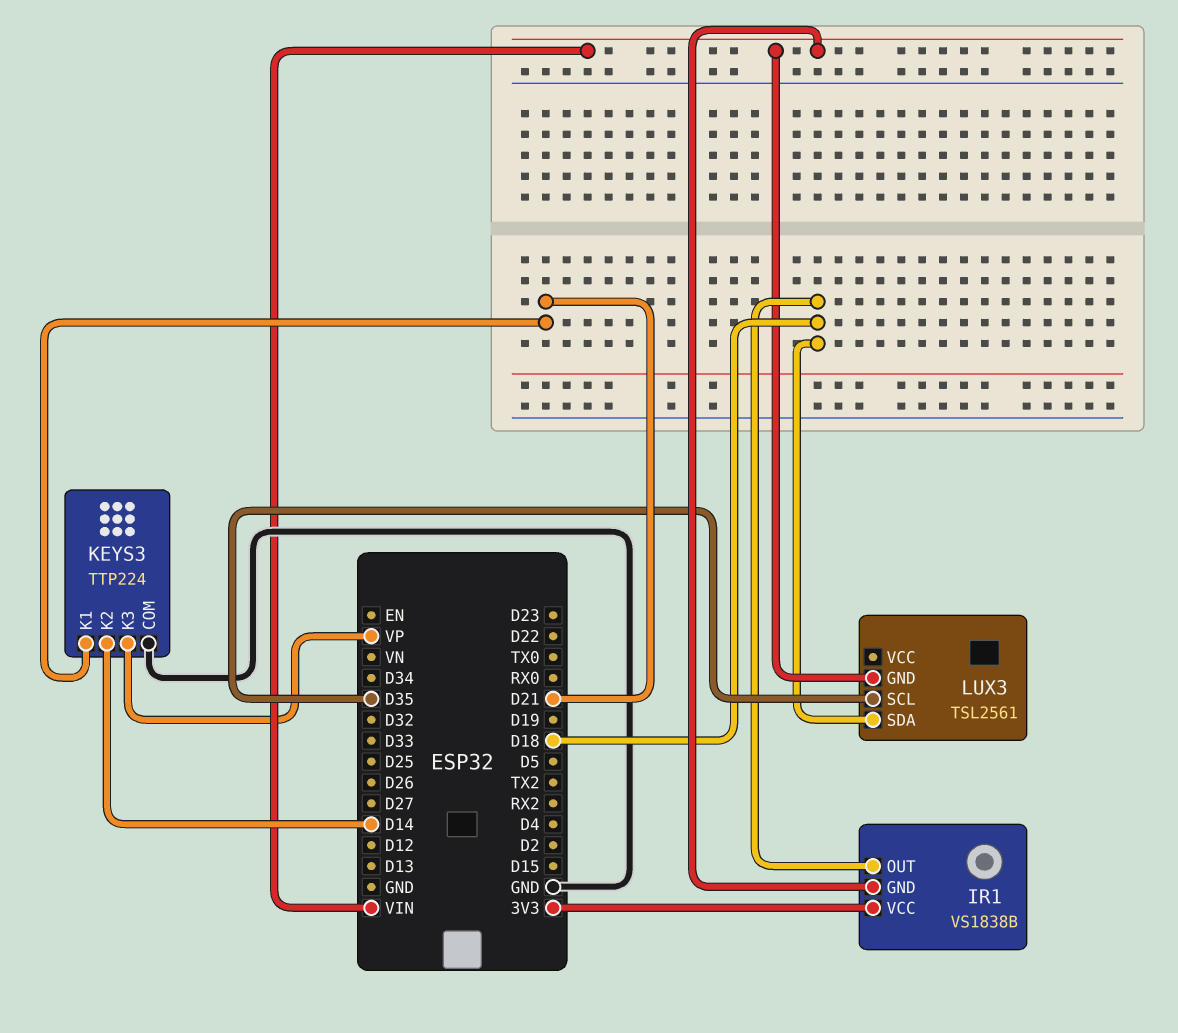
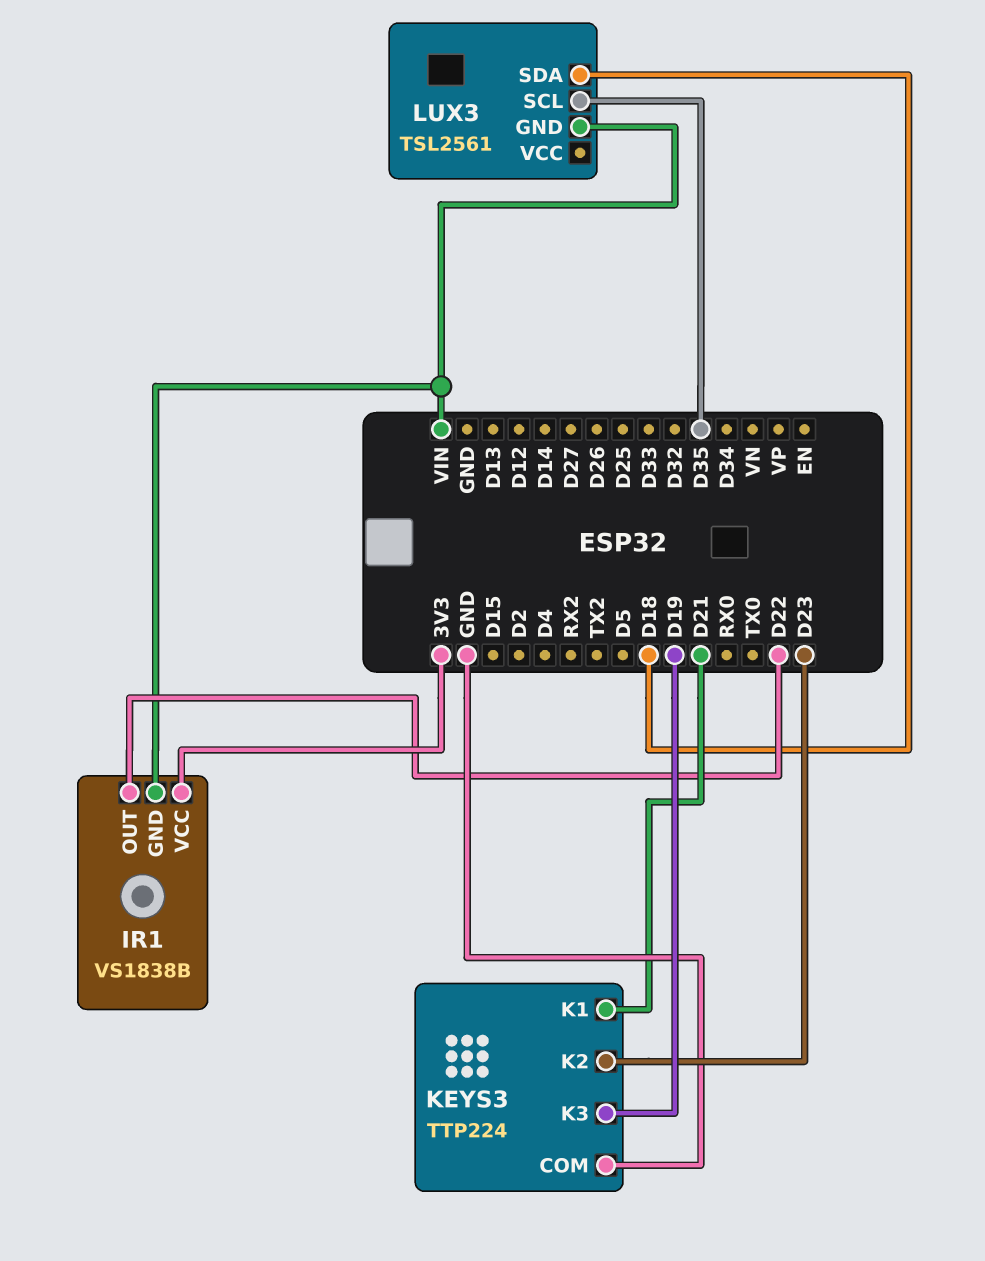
IR1 pin OUT: D18 -> D22
KEYS3 pin K2: D14 -> D23
KEYS3 pin K3: VP -> D19

